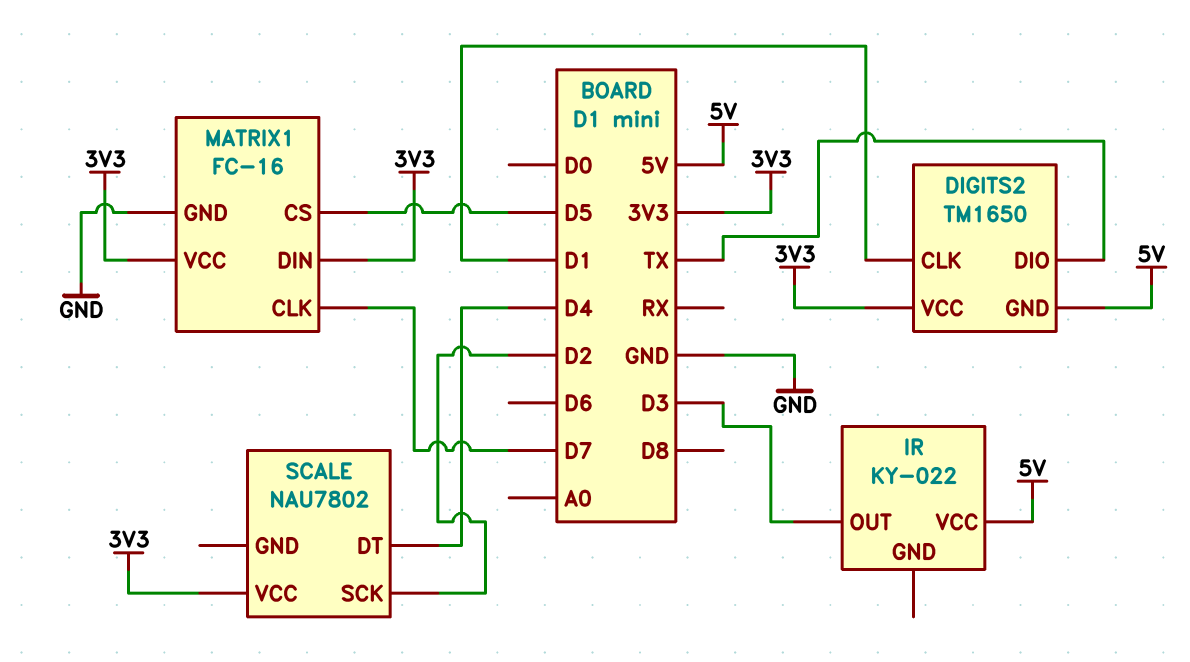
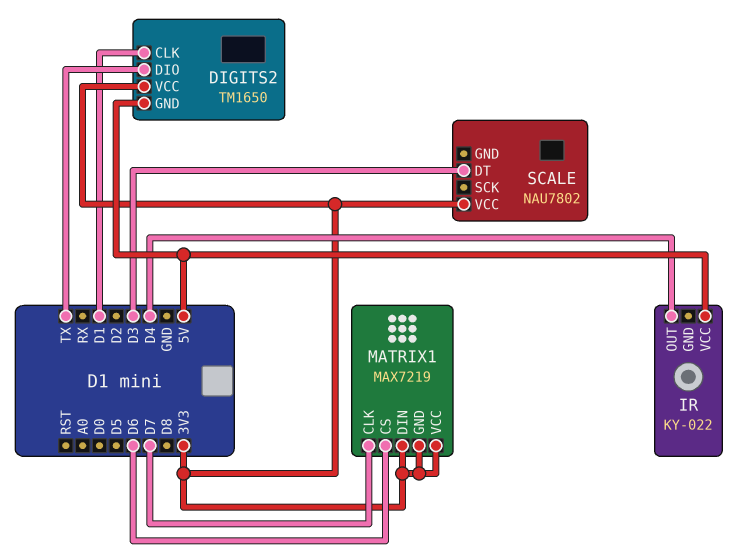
IR pin OUT: D3 -> D4
MATRIX1: FC-16 -> MAX7219
MATRIX1 pin CS: D5 -> D6
MATRIX1 pin GND: GND -> 3V3
SCALE pin DT: D4 -> D3
SCALE pin SCK: D2 -> none

